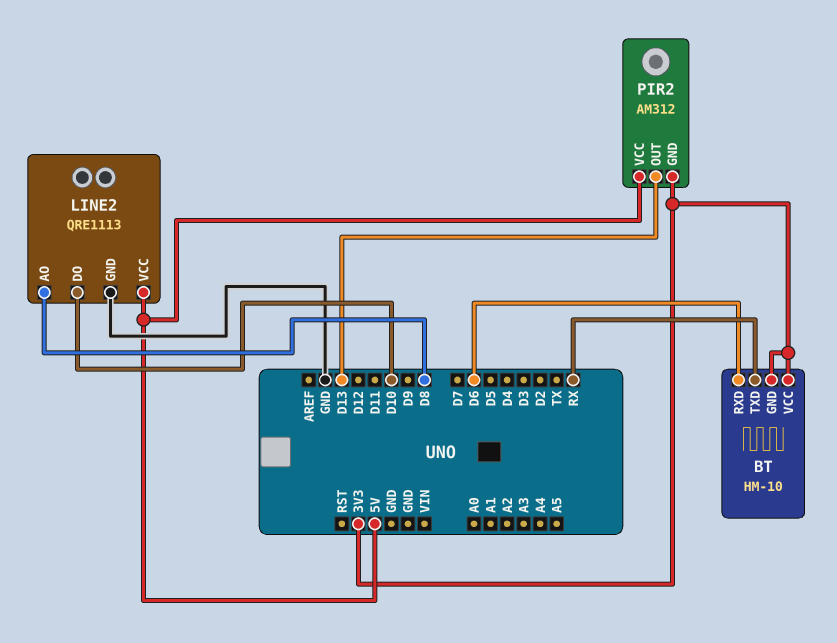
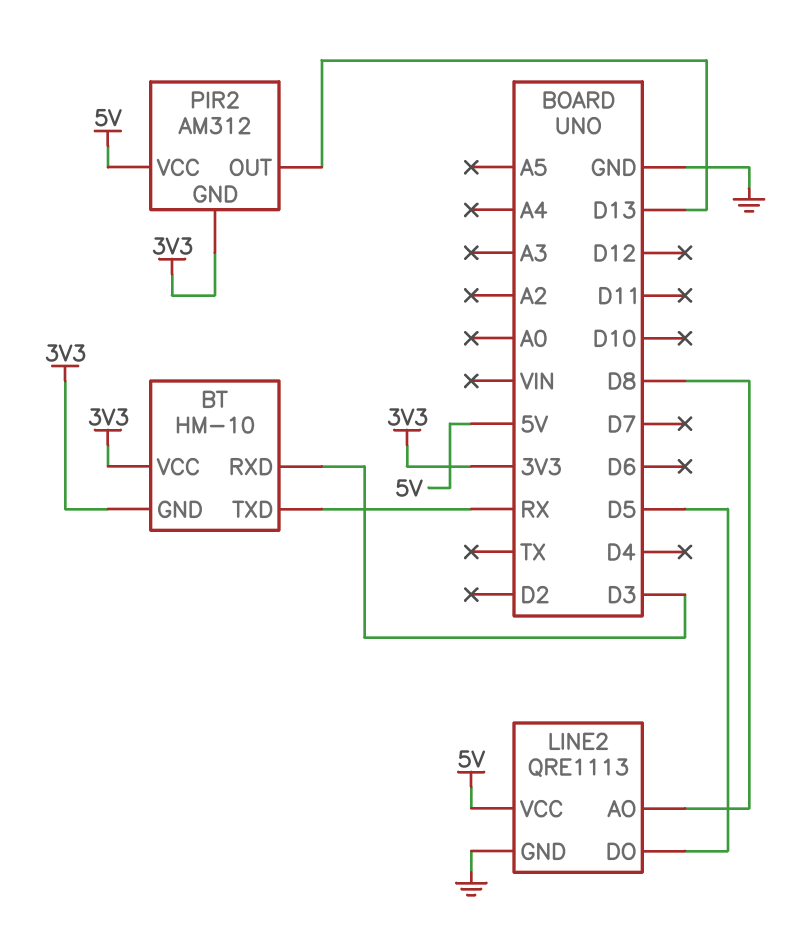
BT pin RXD: D6 -> D3
LINE2 pin DO: D10 -> D5

